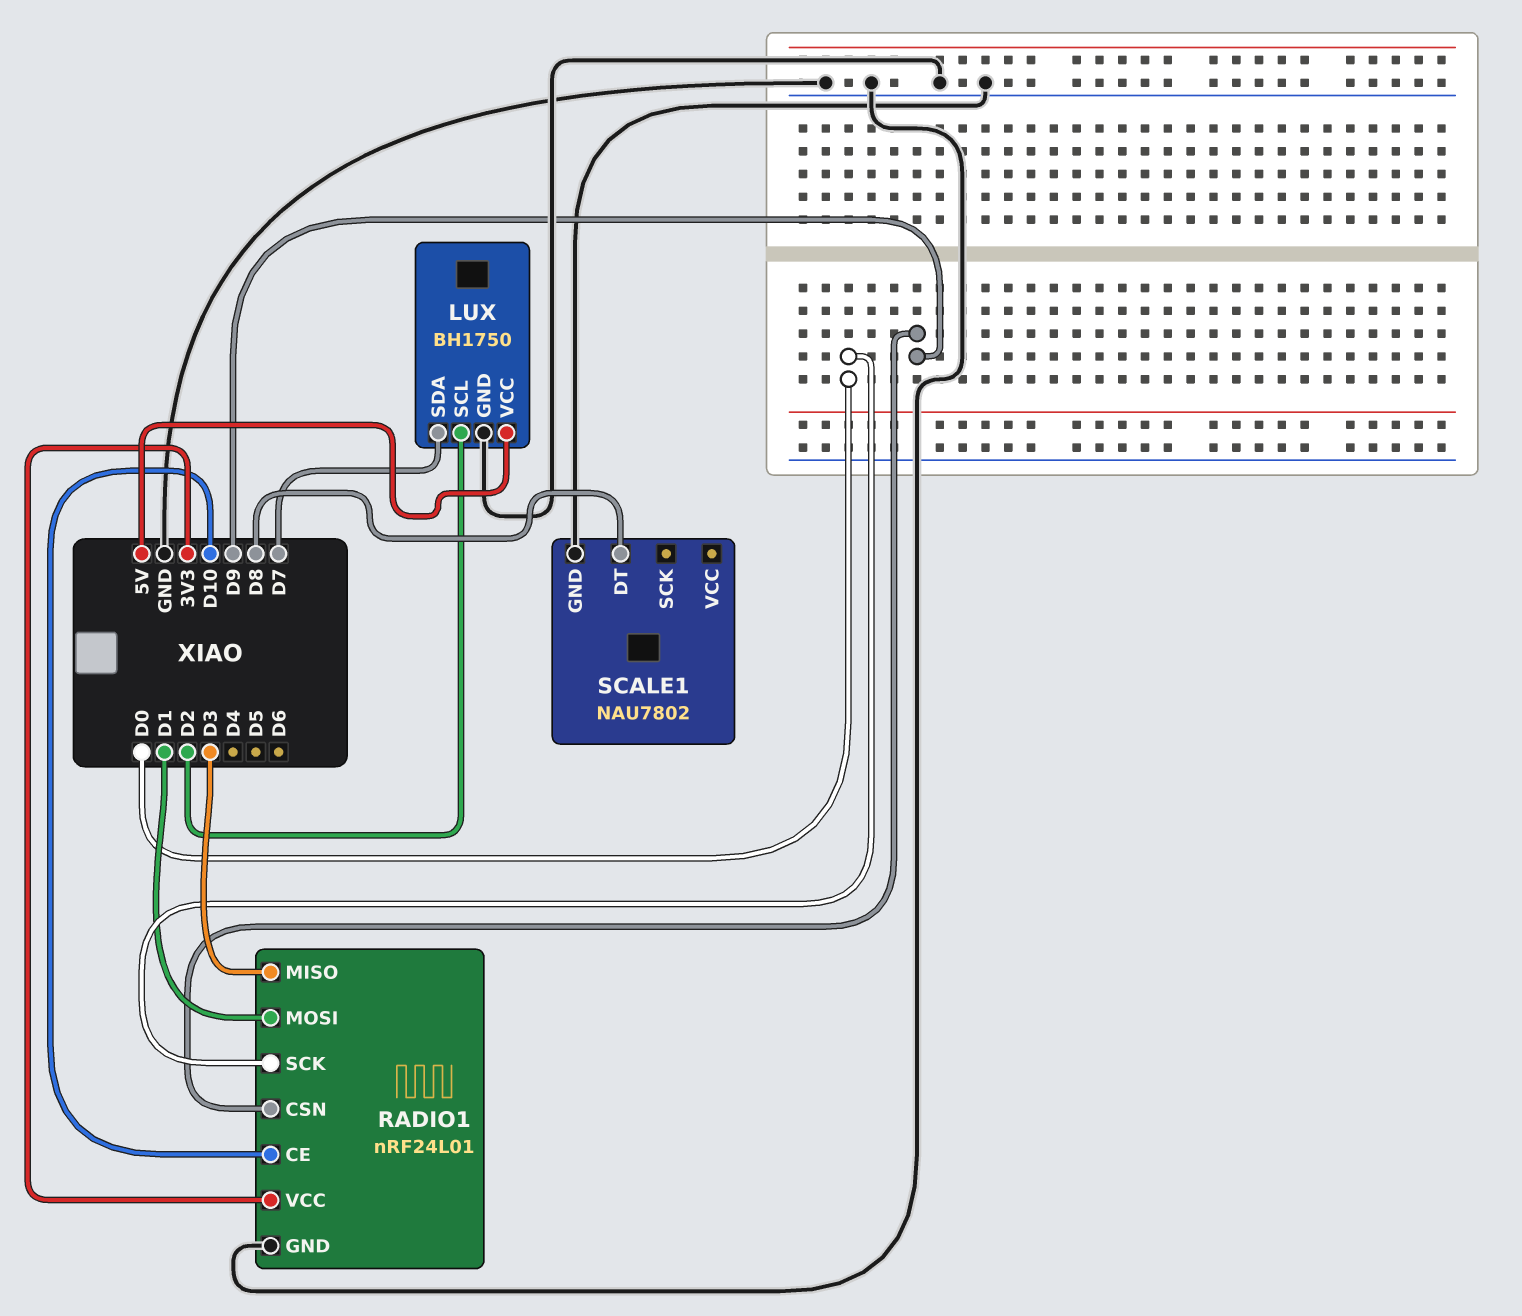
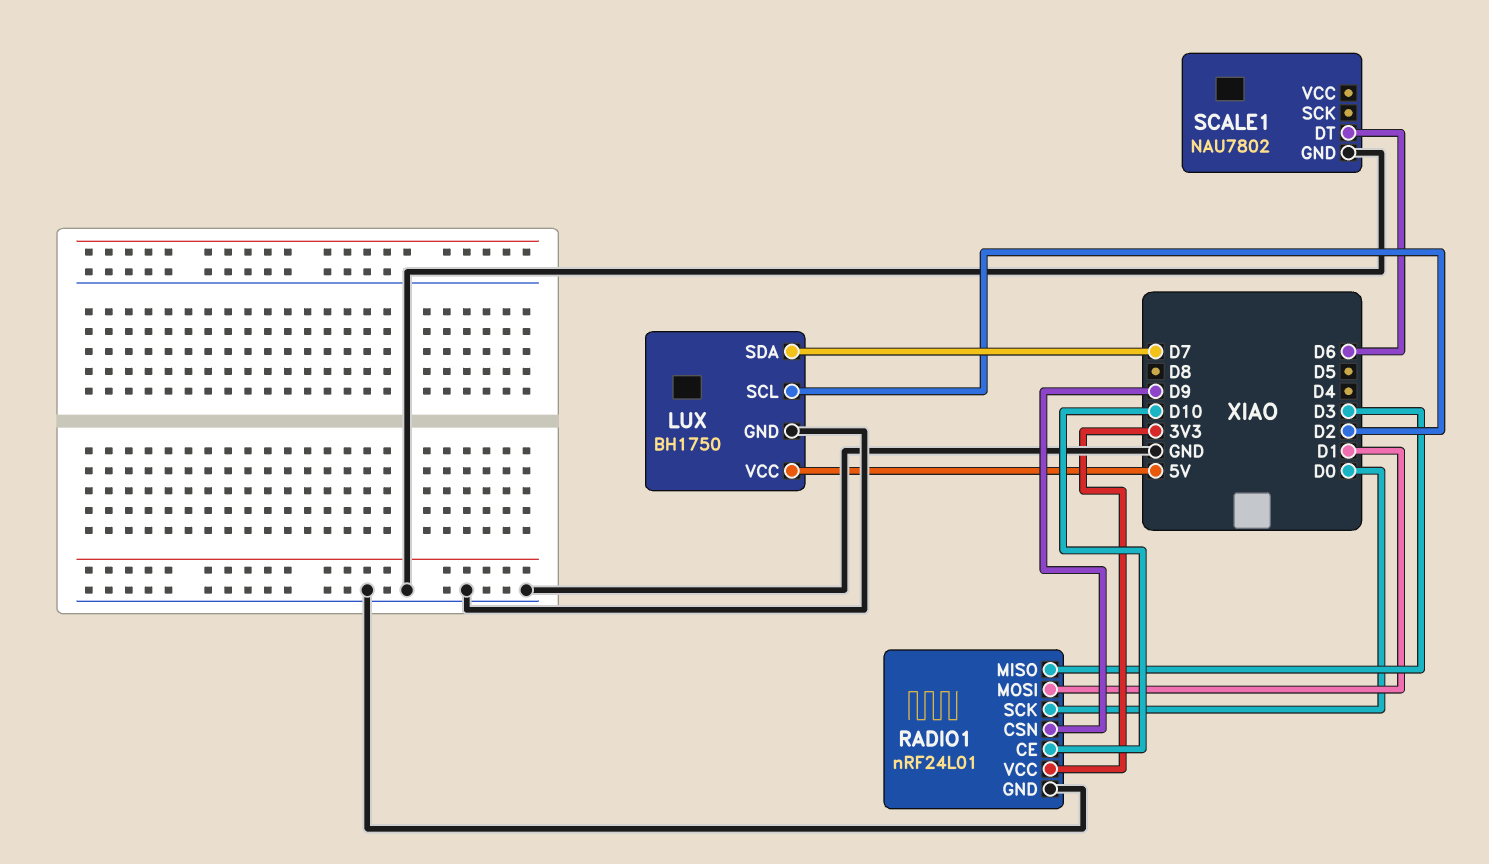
SCALE1 pin DT: D8 -> D6

